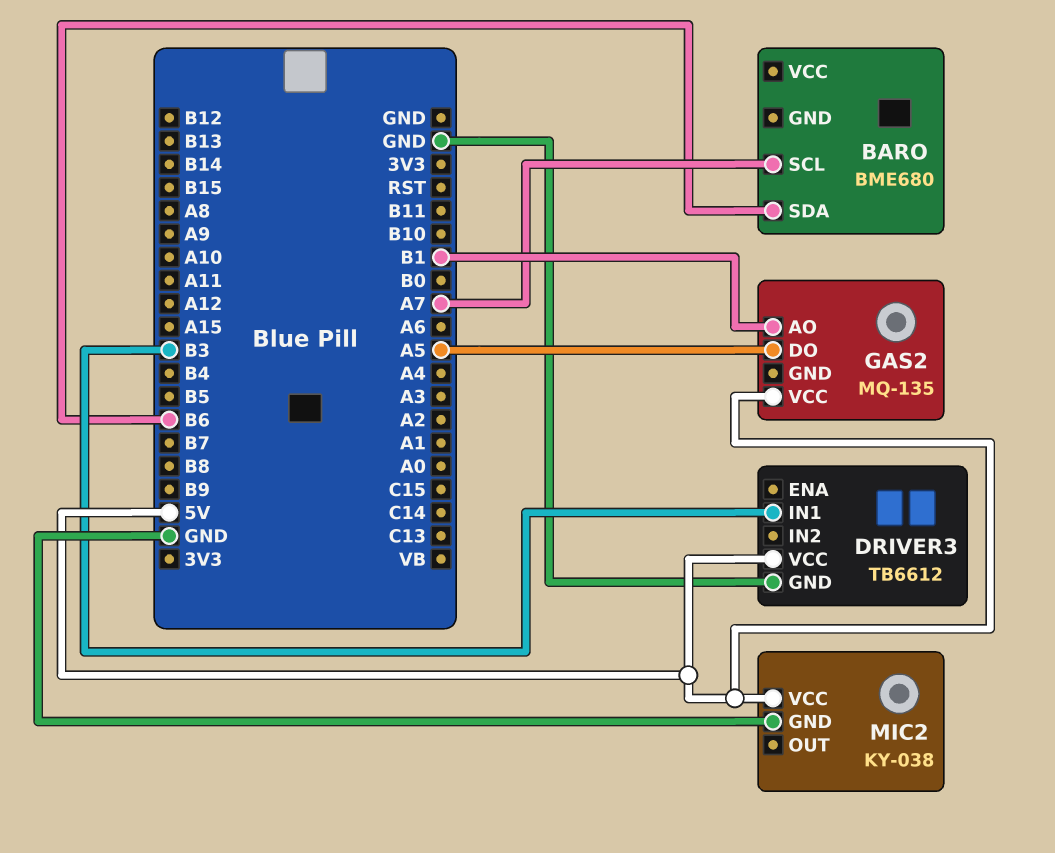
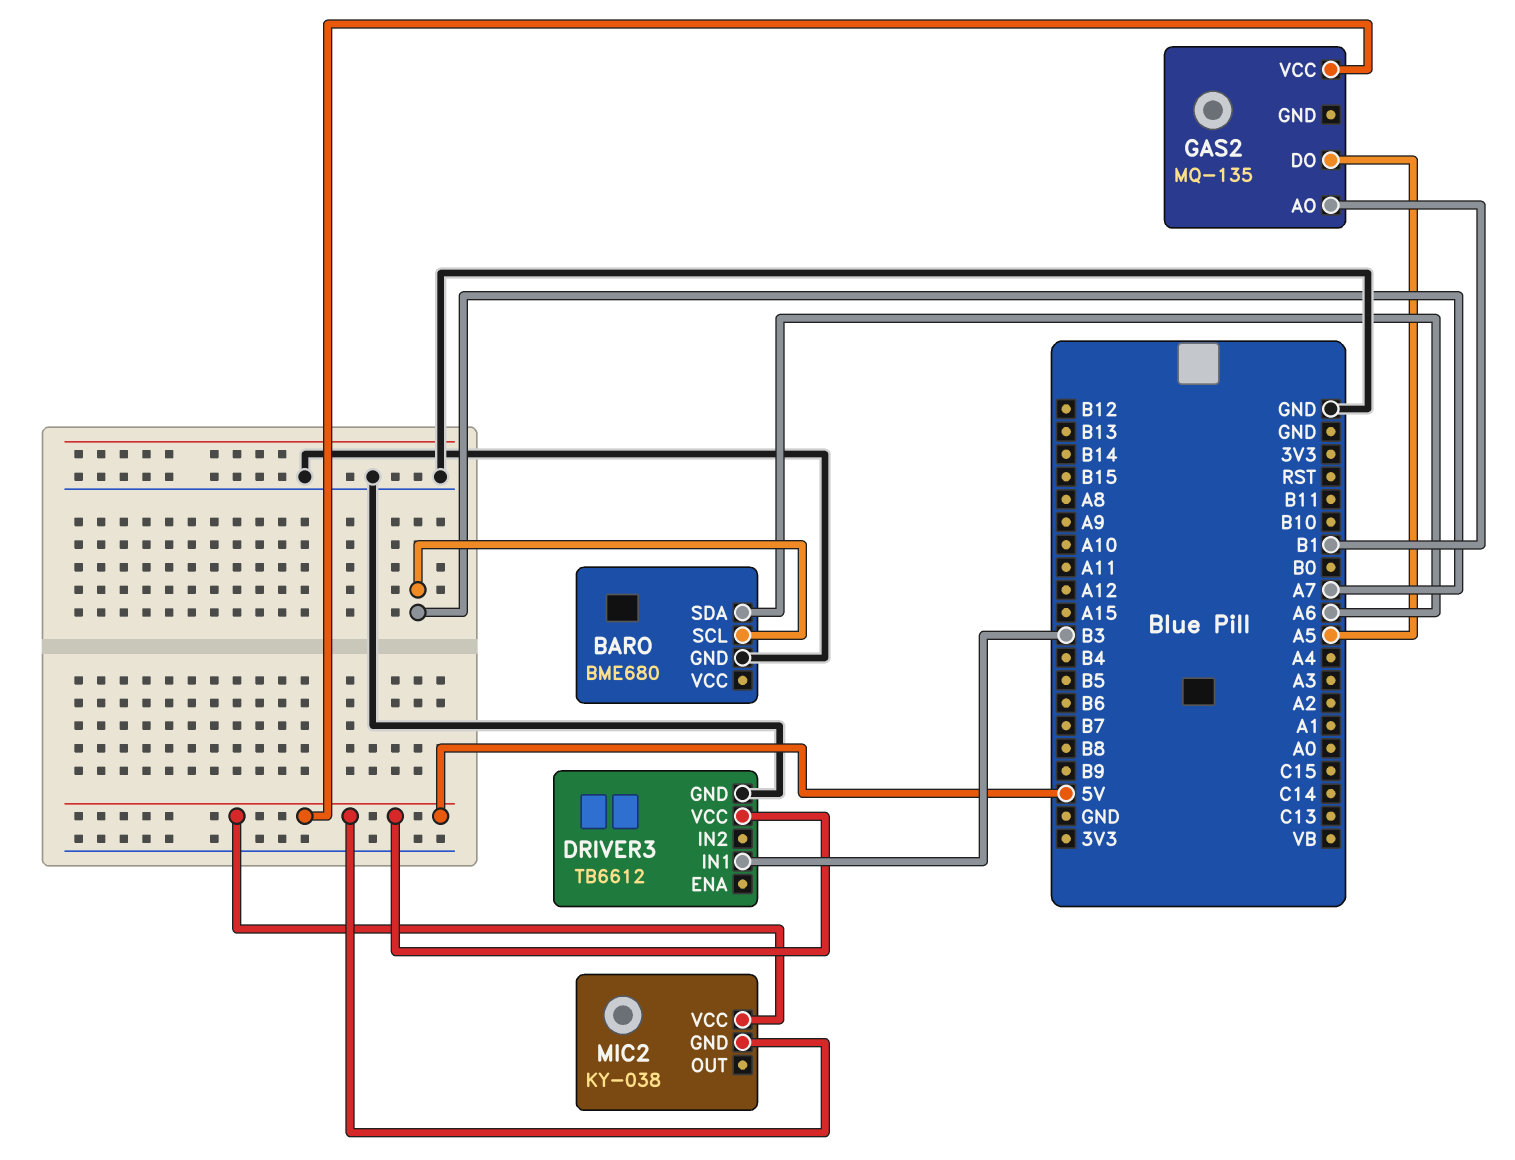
BARO pin GND: none -> GND
BARO pin SDA: B6 -> A6
MIC2 pin GND: GND -> 5V

